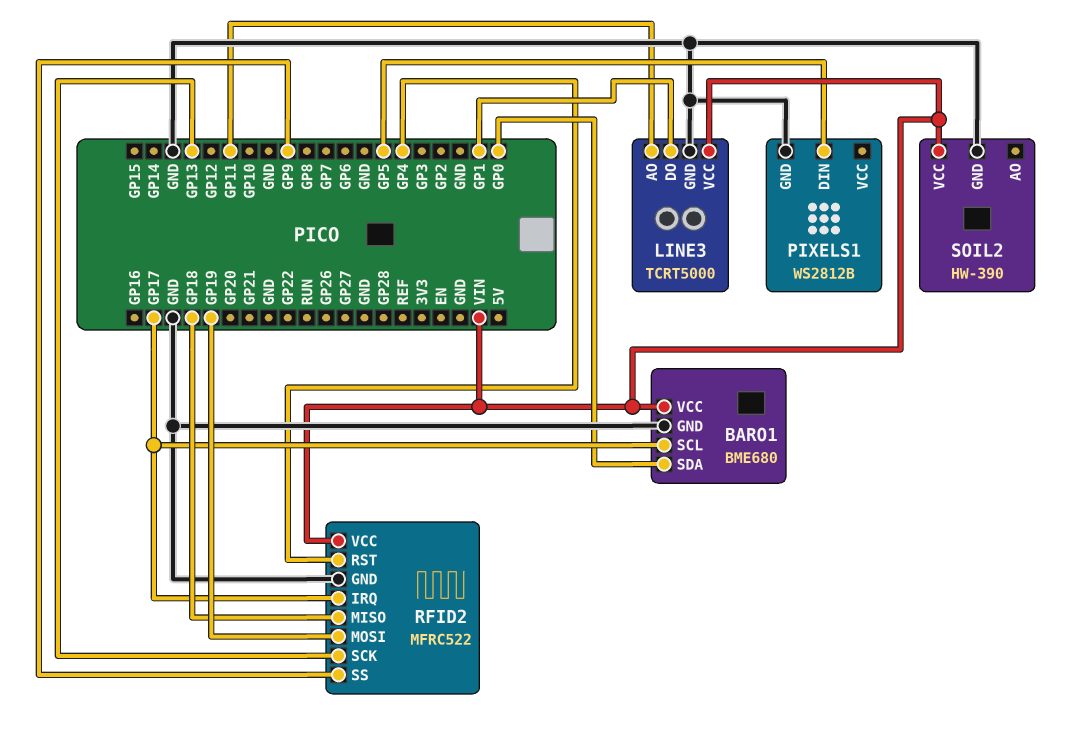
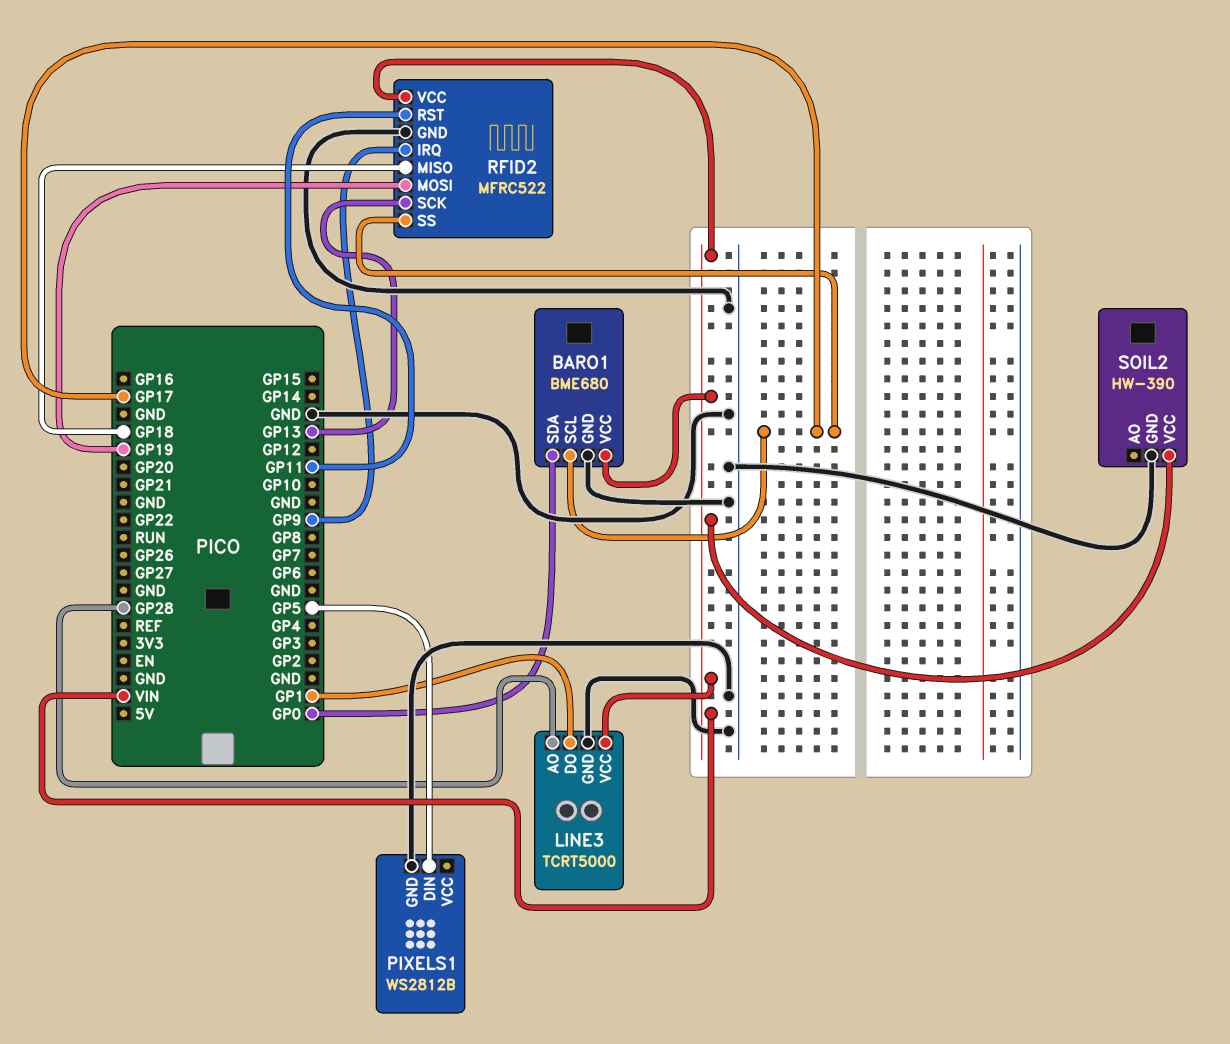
LINE3 pin AO: GP11 -> GP28
RFID2 pin IRQ: GP17 -> GP9
RFID2 pin RST: GP4 -> GP11
RFID2 pin SS: GP9 -> GP17

